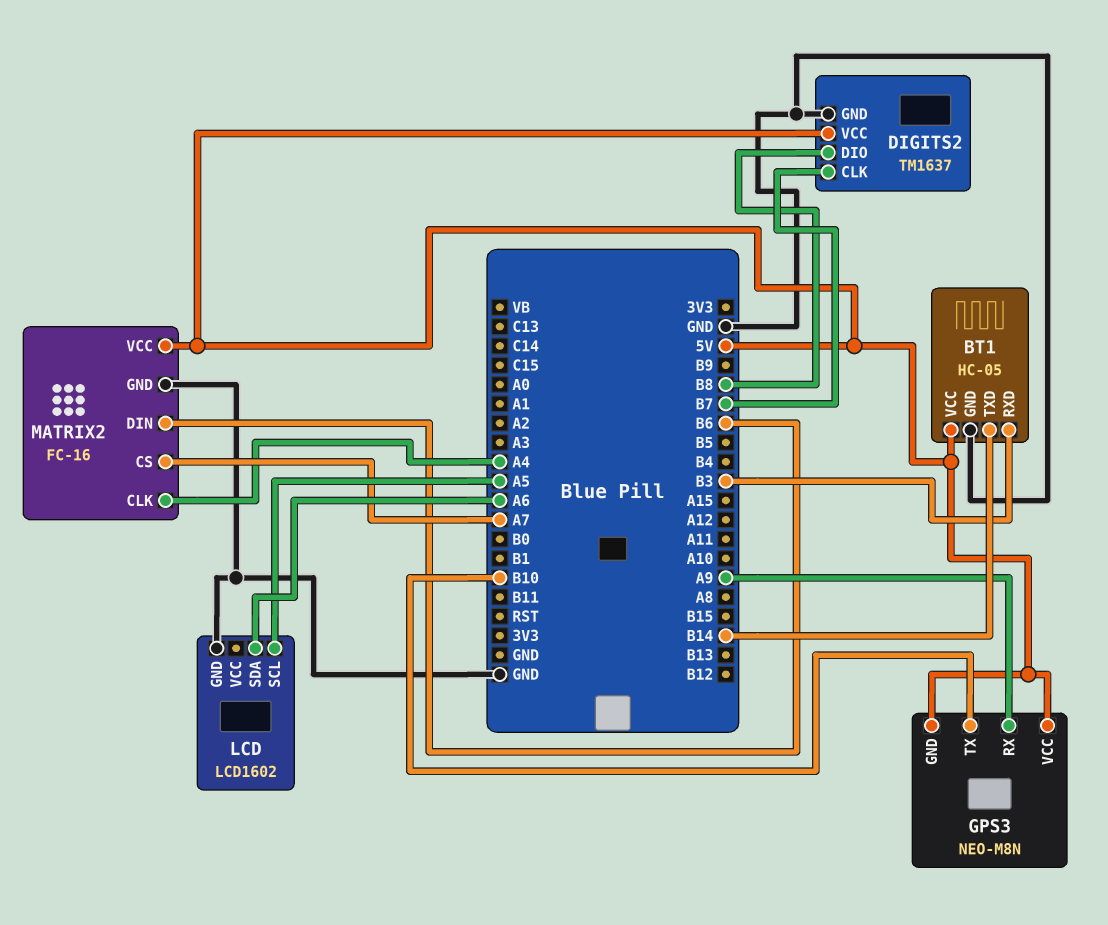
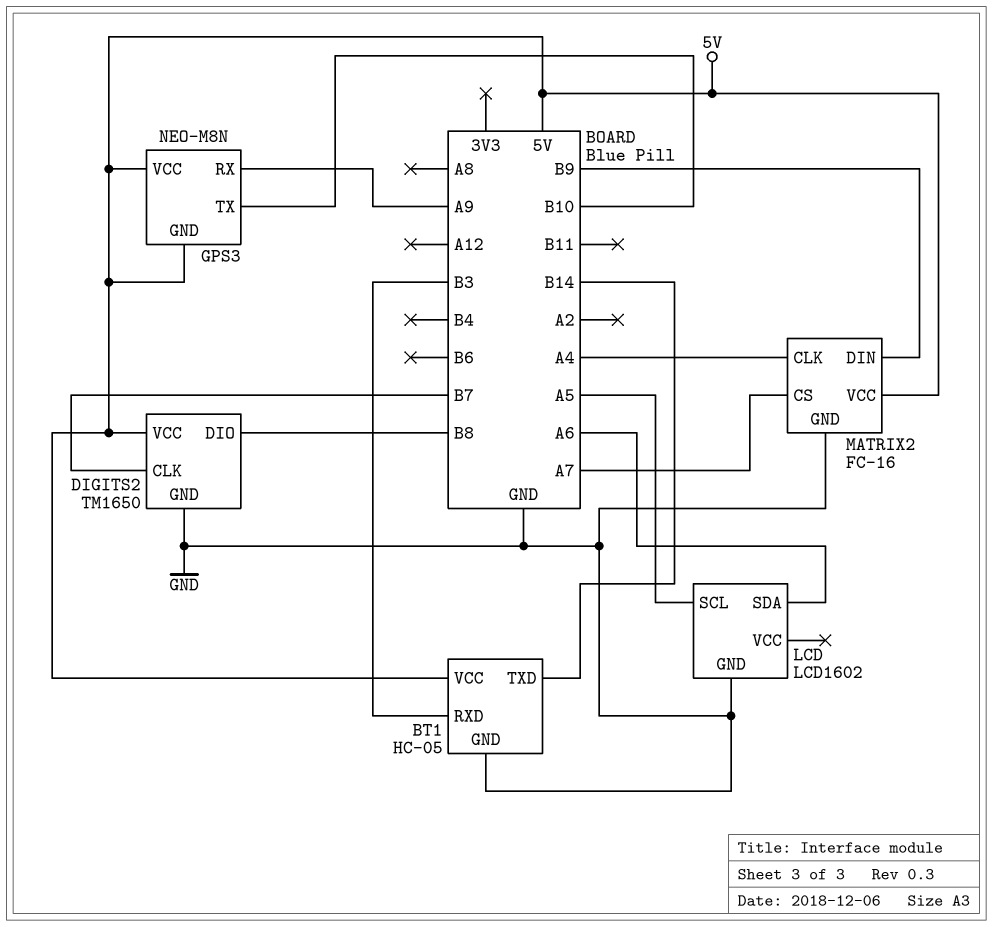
DIGITS2: TM1637 -> TM1650
MATRIX2 pin DIN: B6 -> B9

